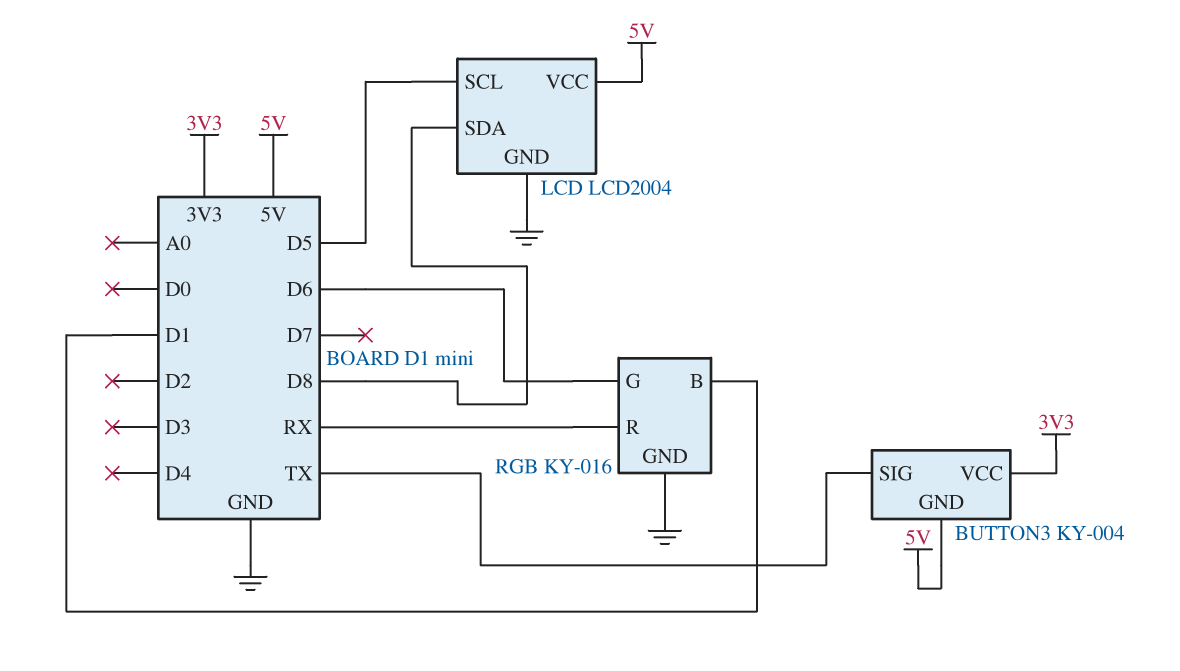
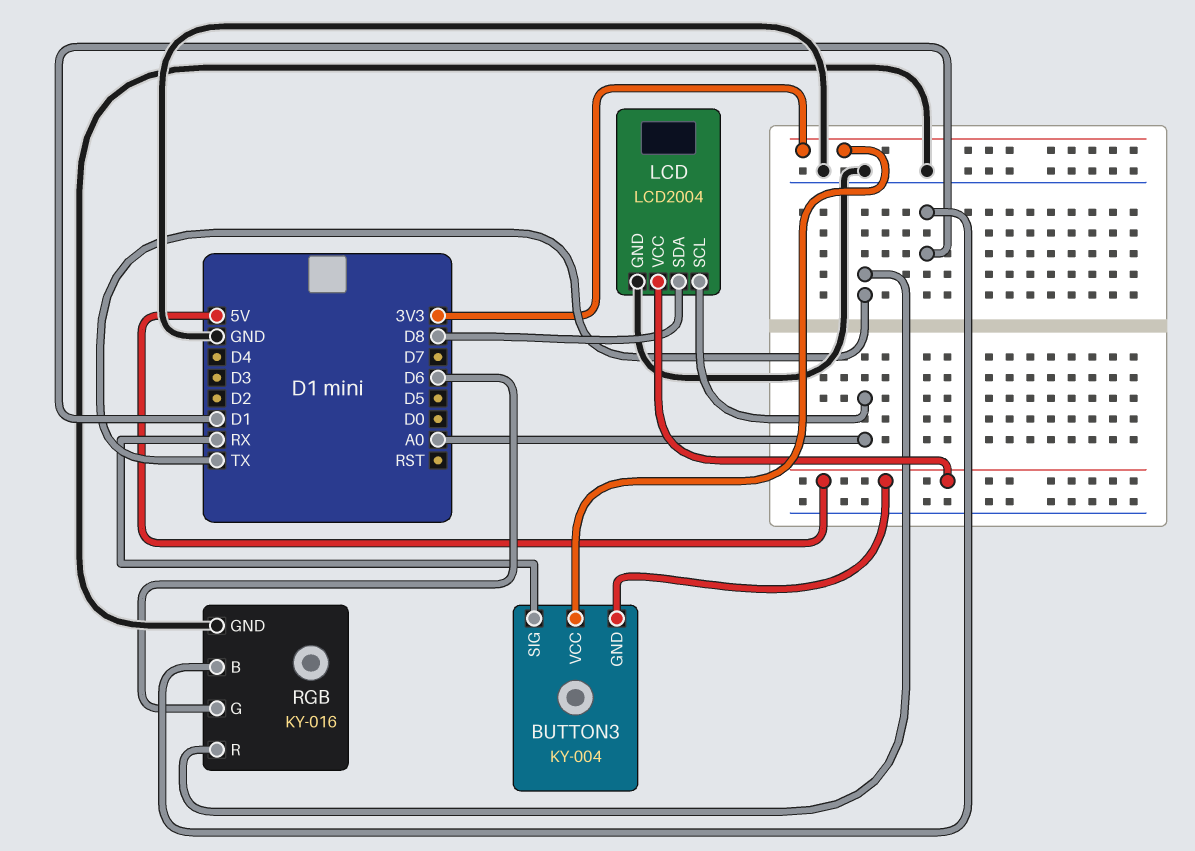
BUTTON3 pin SIG: TX -> RX
LCD pin SCL: D5 -> A0
RGB pin R: RX -> TX

